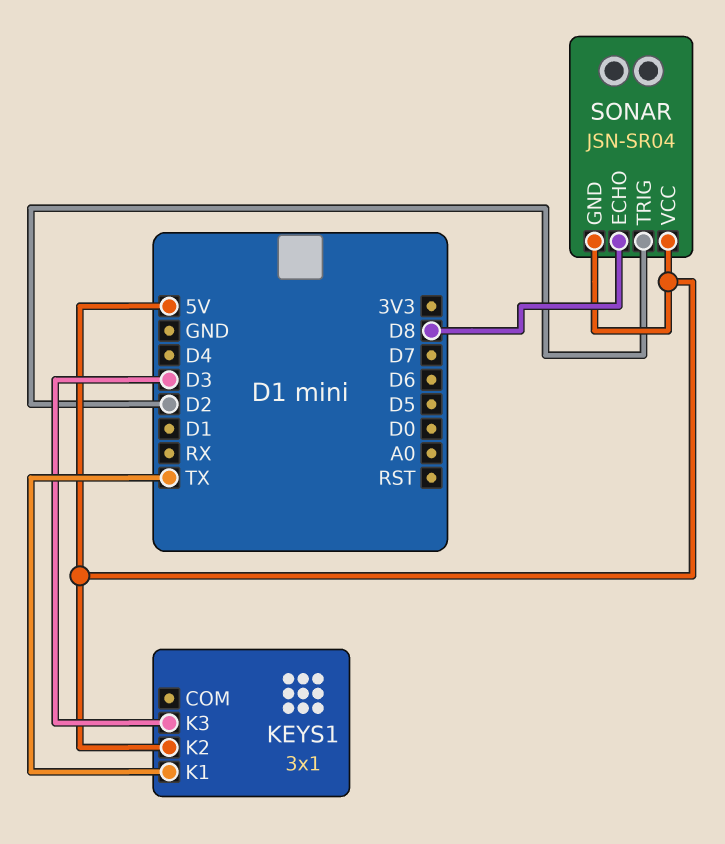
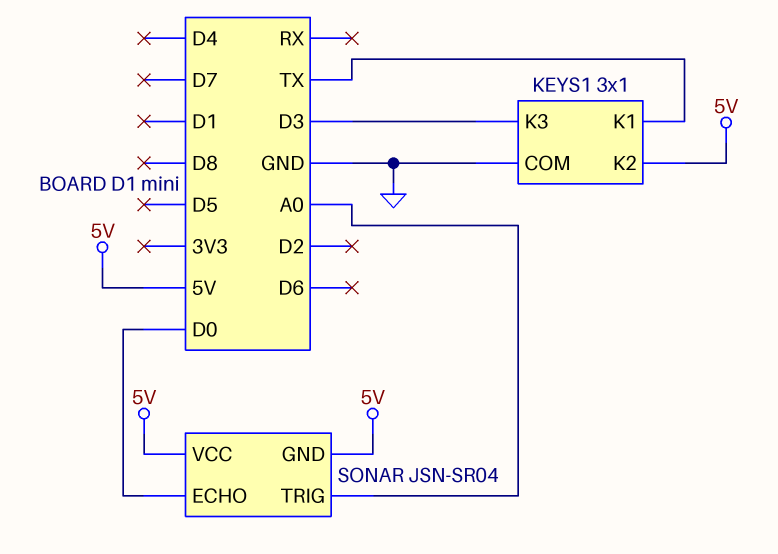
KEYS1 pin COM: none -> GND
SONAR pin ECHO: D8 -> D0
SONAR pin TRIG: D2 -> A0

